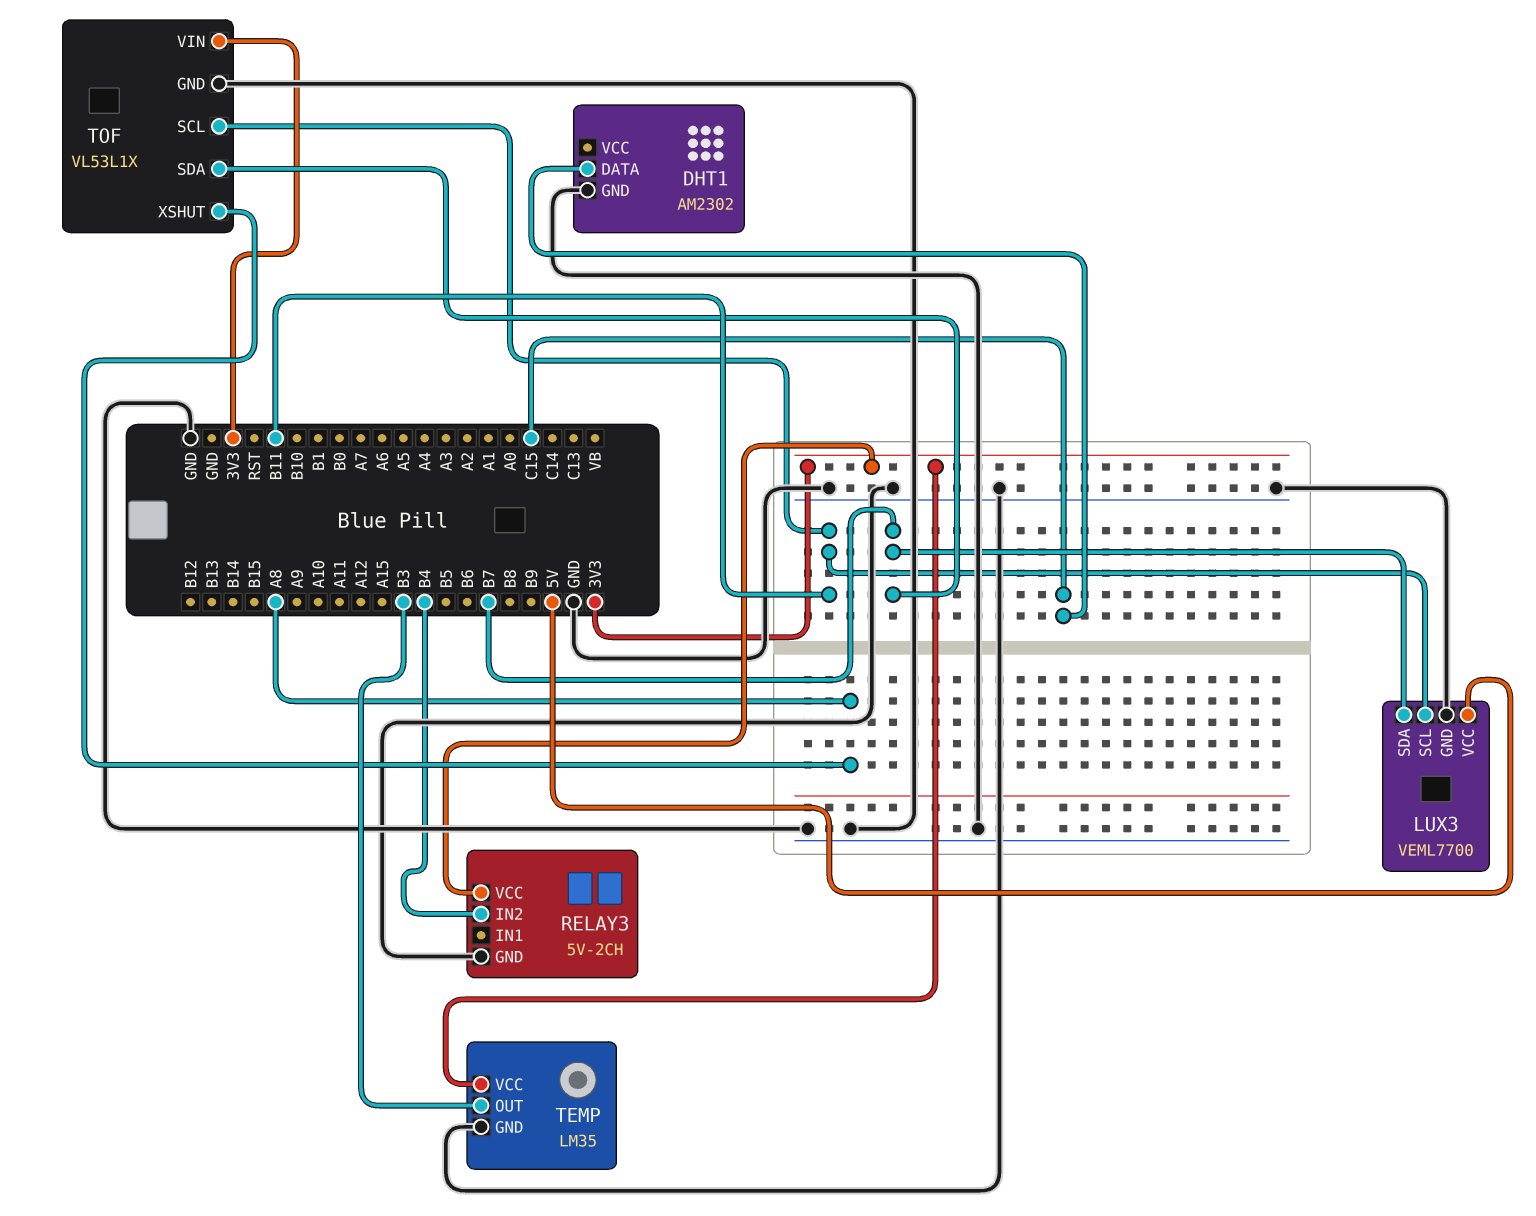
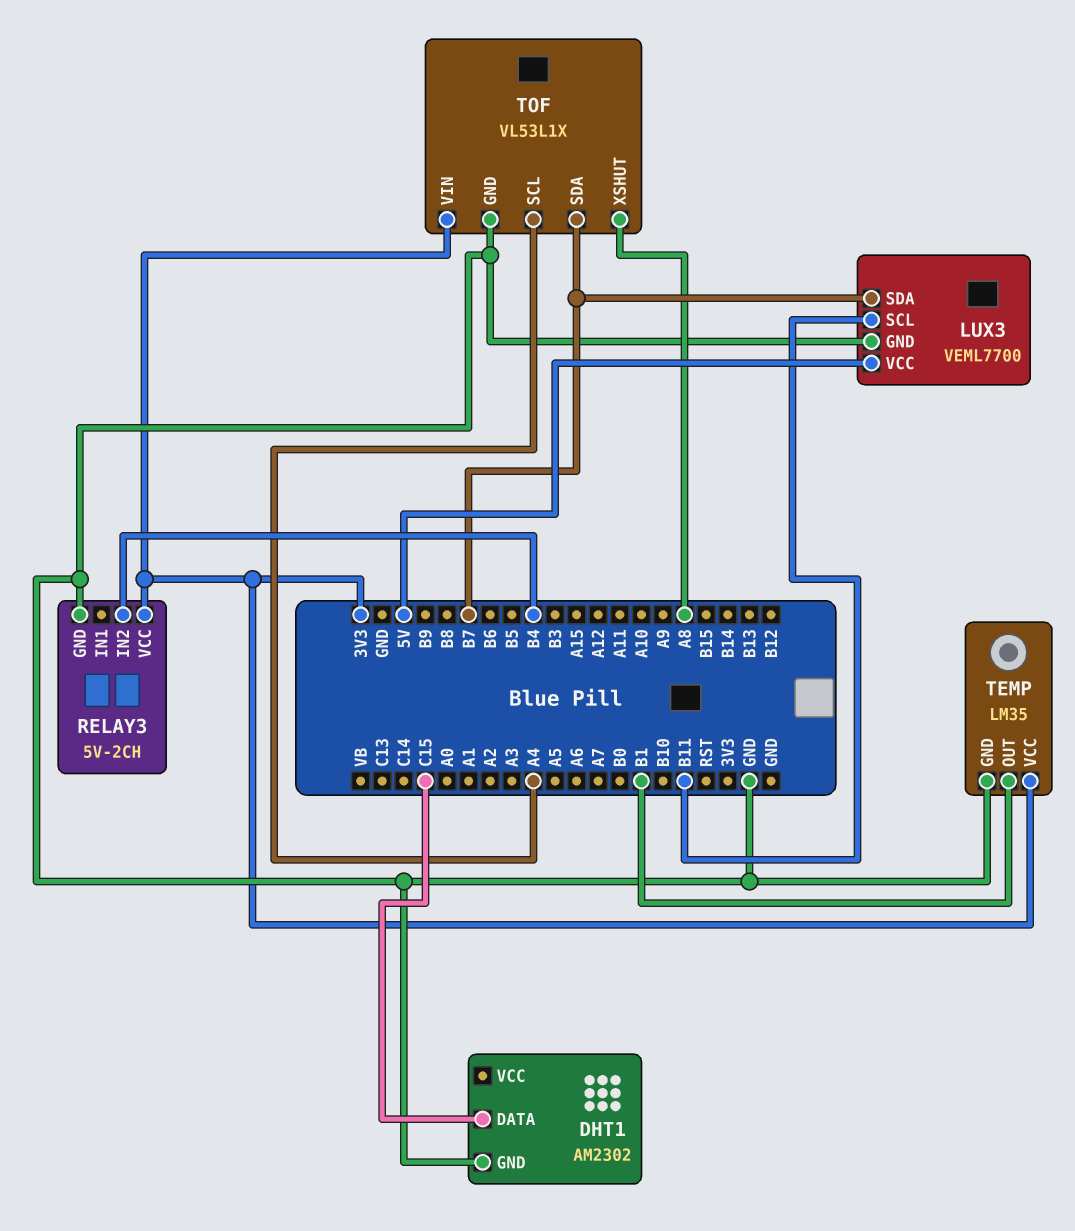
TEMP pin OUT: B3 -> B1
TOF pin SCL: B11 -> A4

